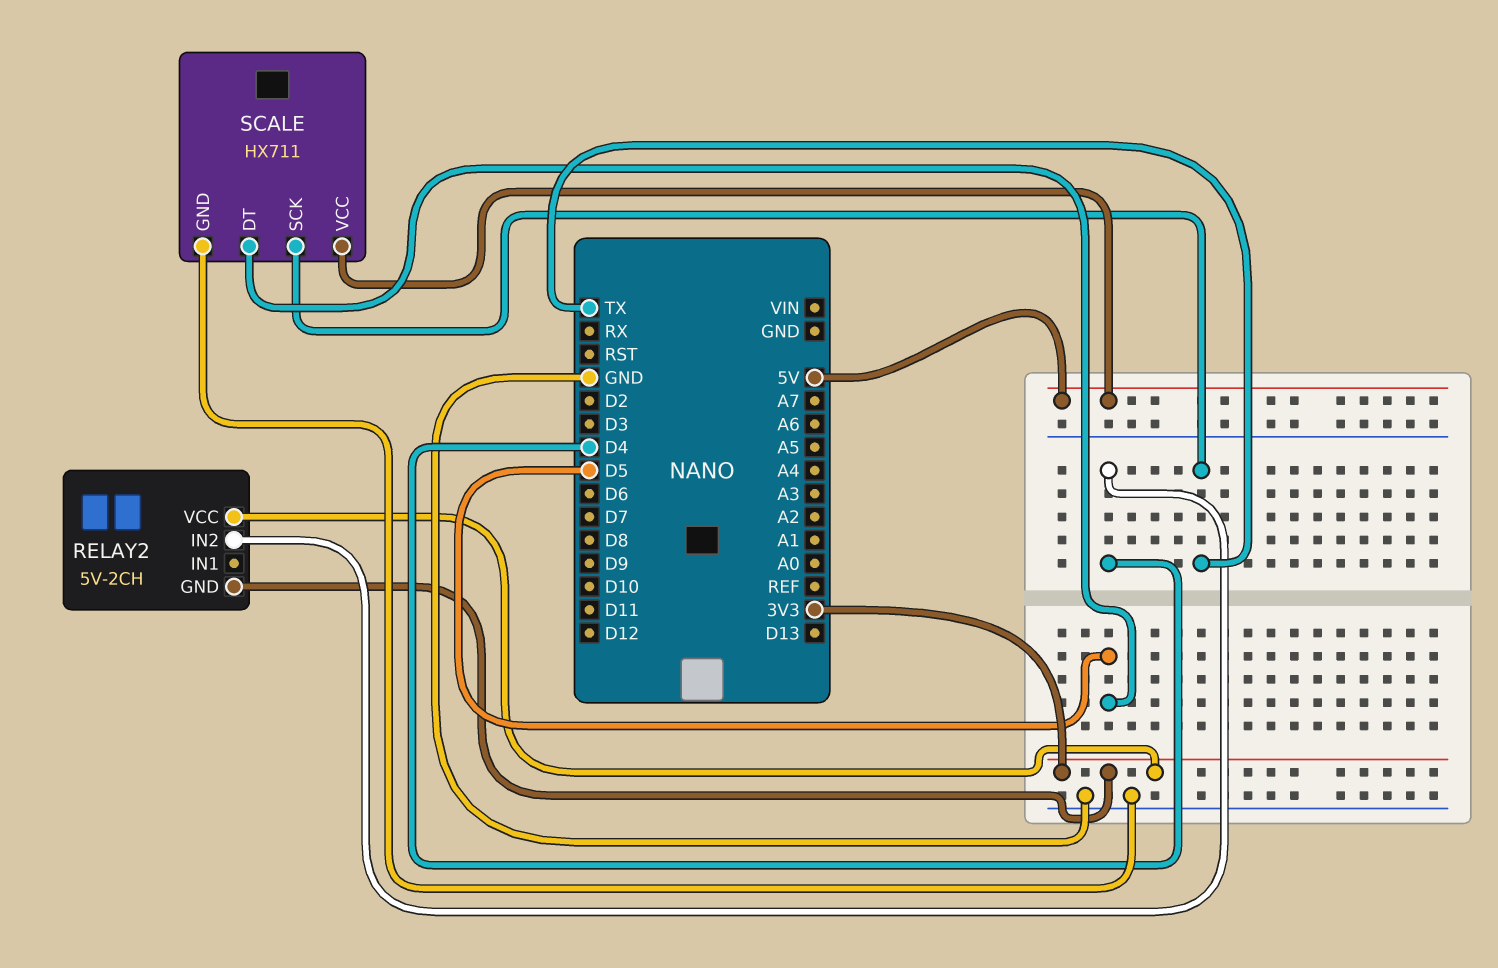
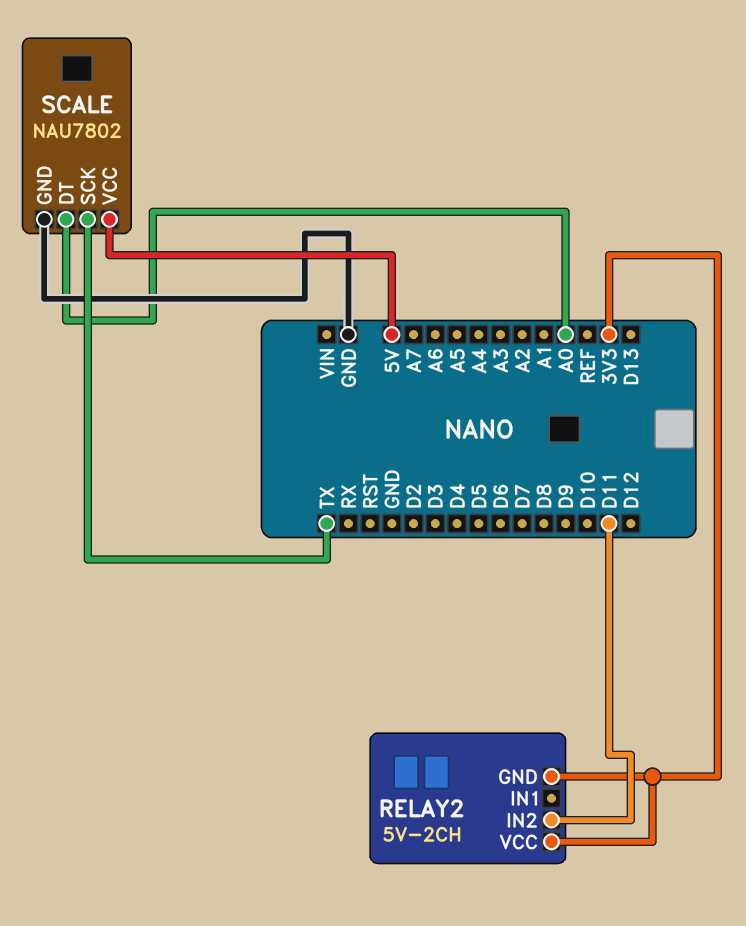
RELAY2 pin IN2: D4 -> D11
SCALE: HX711 -> NAU7802
SCALE pin DT: D5 -> A0

